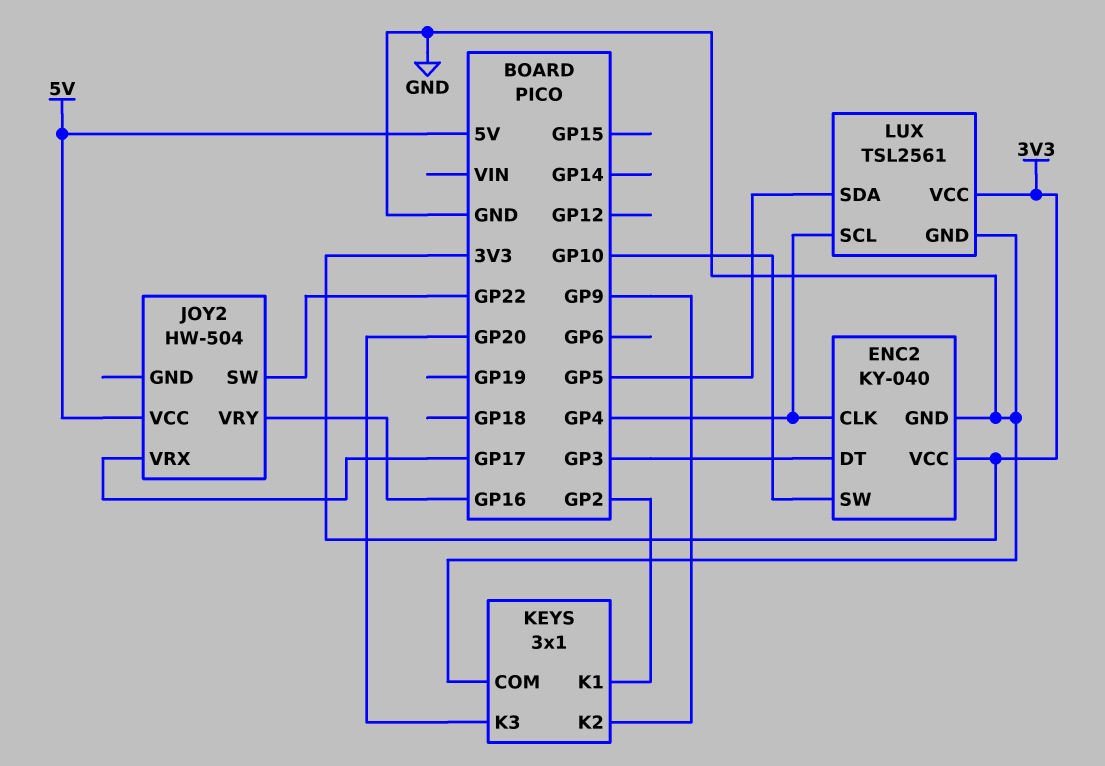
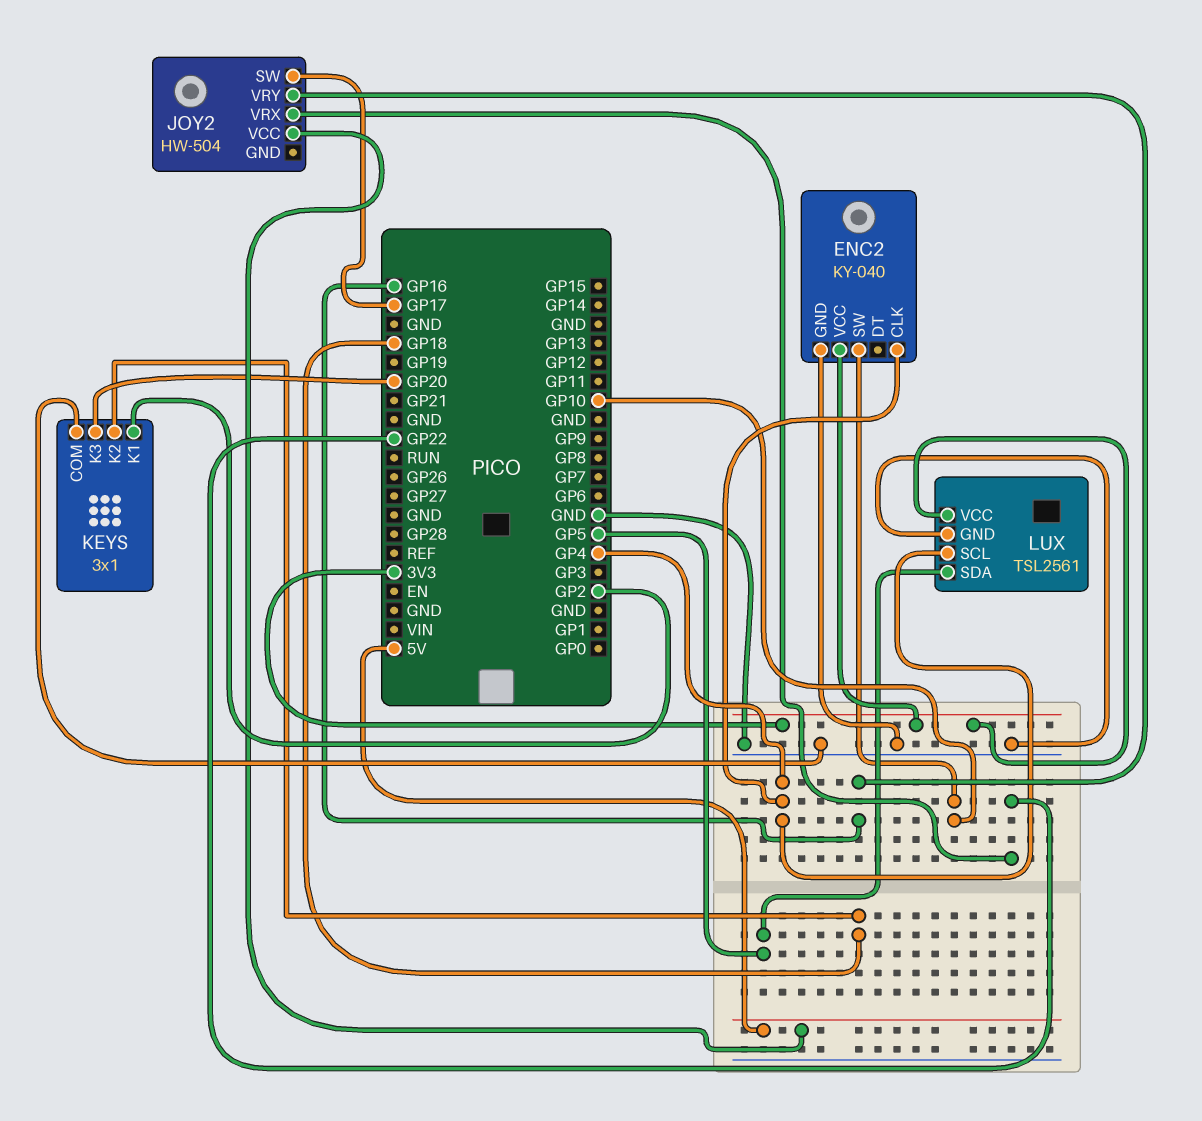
ENC2 pin DT: GP3 -> none
JOY2 pin SW: GP22 -> GP17
JOY2 pin VRX: GP17 -> GP22
KEYS pin K2: GP9 -> GP18

